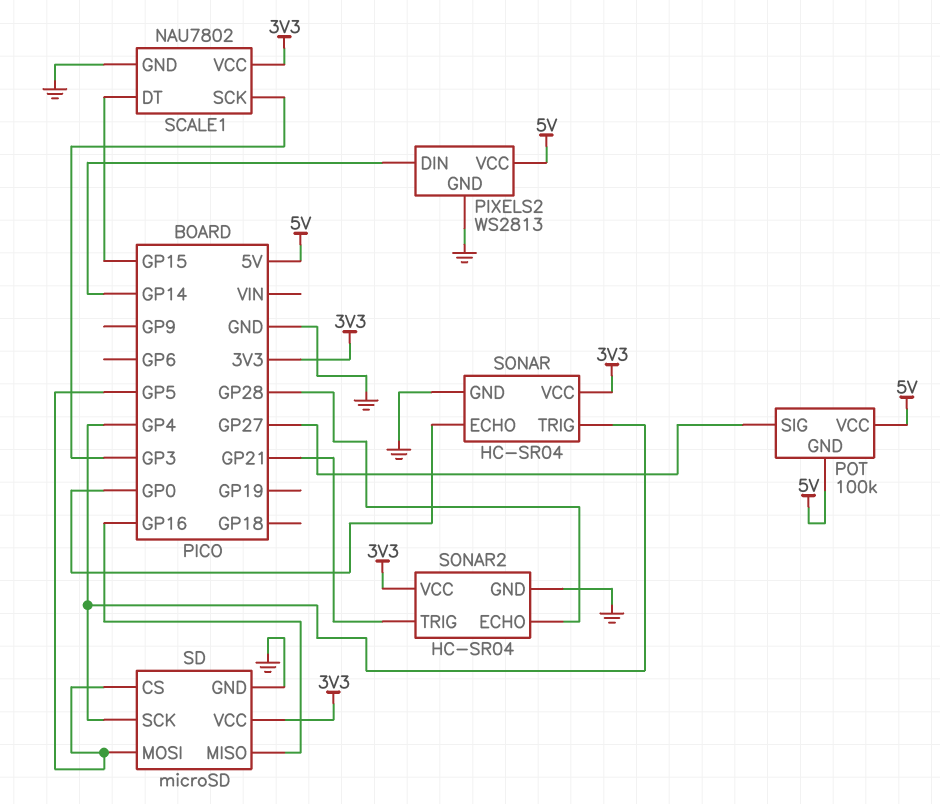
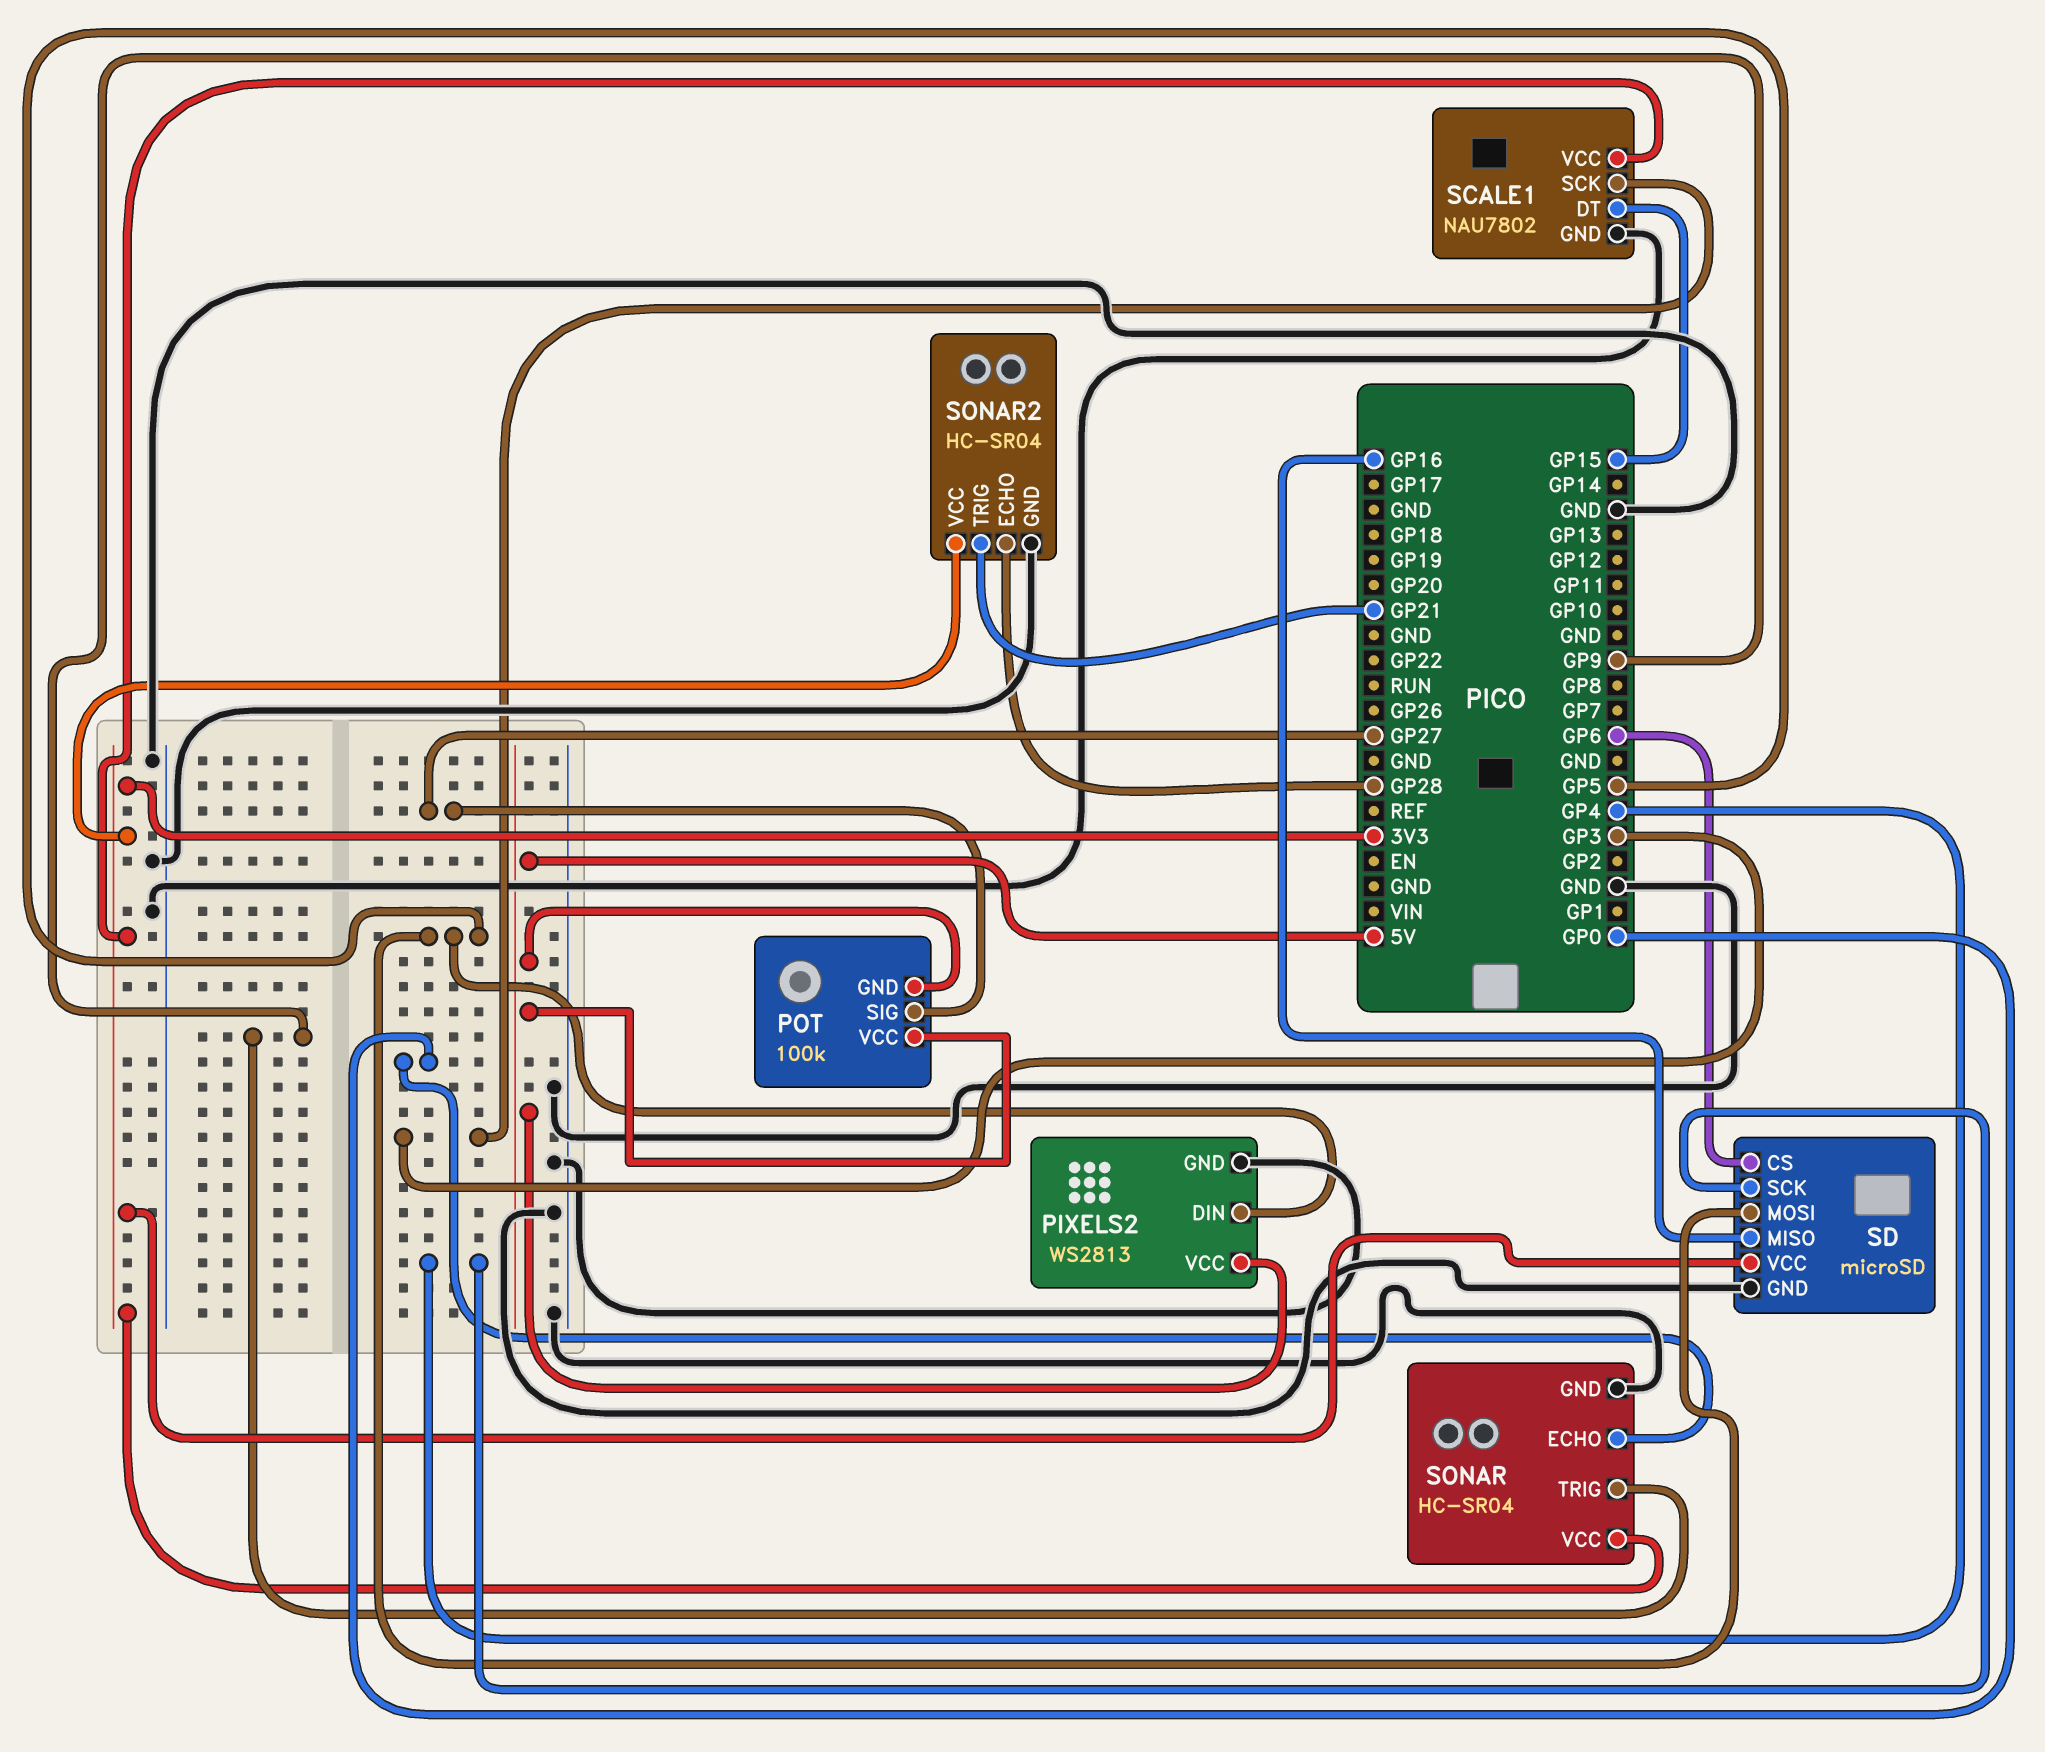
PIXELS2 pin DIN: GP14 -> GP5
SD pin CS: GP5 -> GP6
SONAR pin TRIG: GP4 -> GP9

